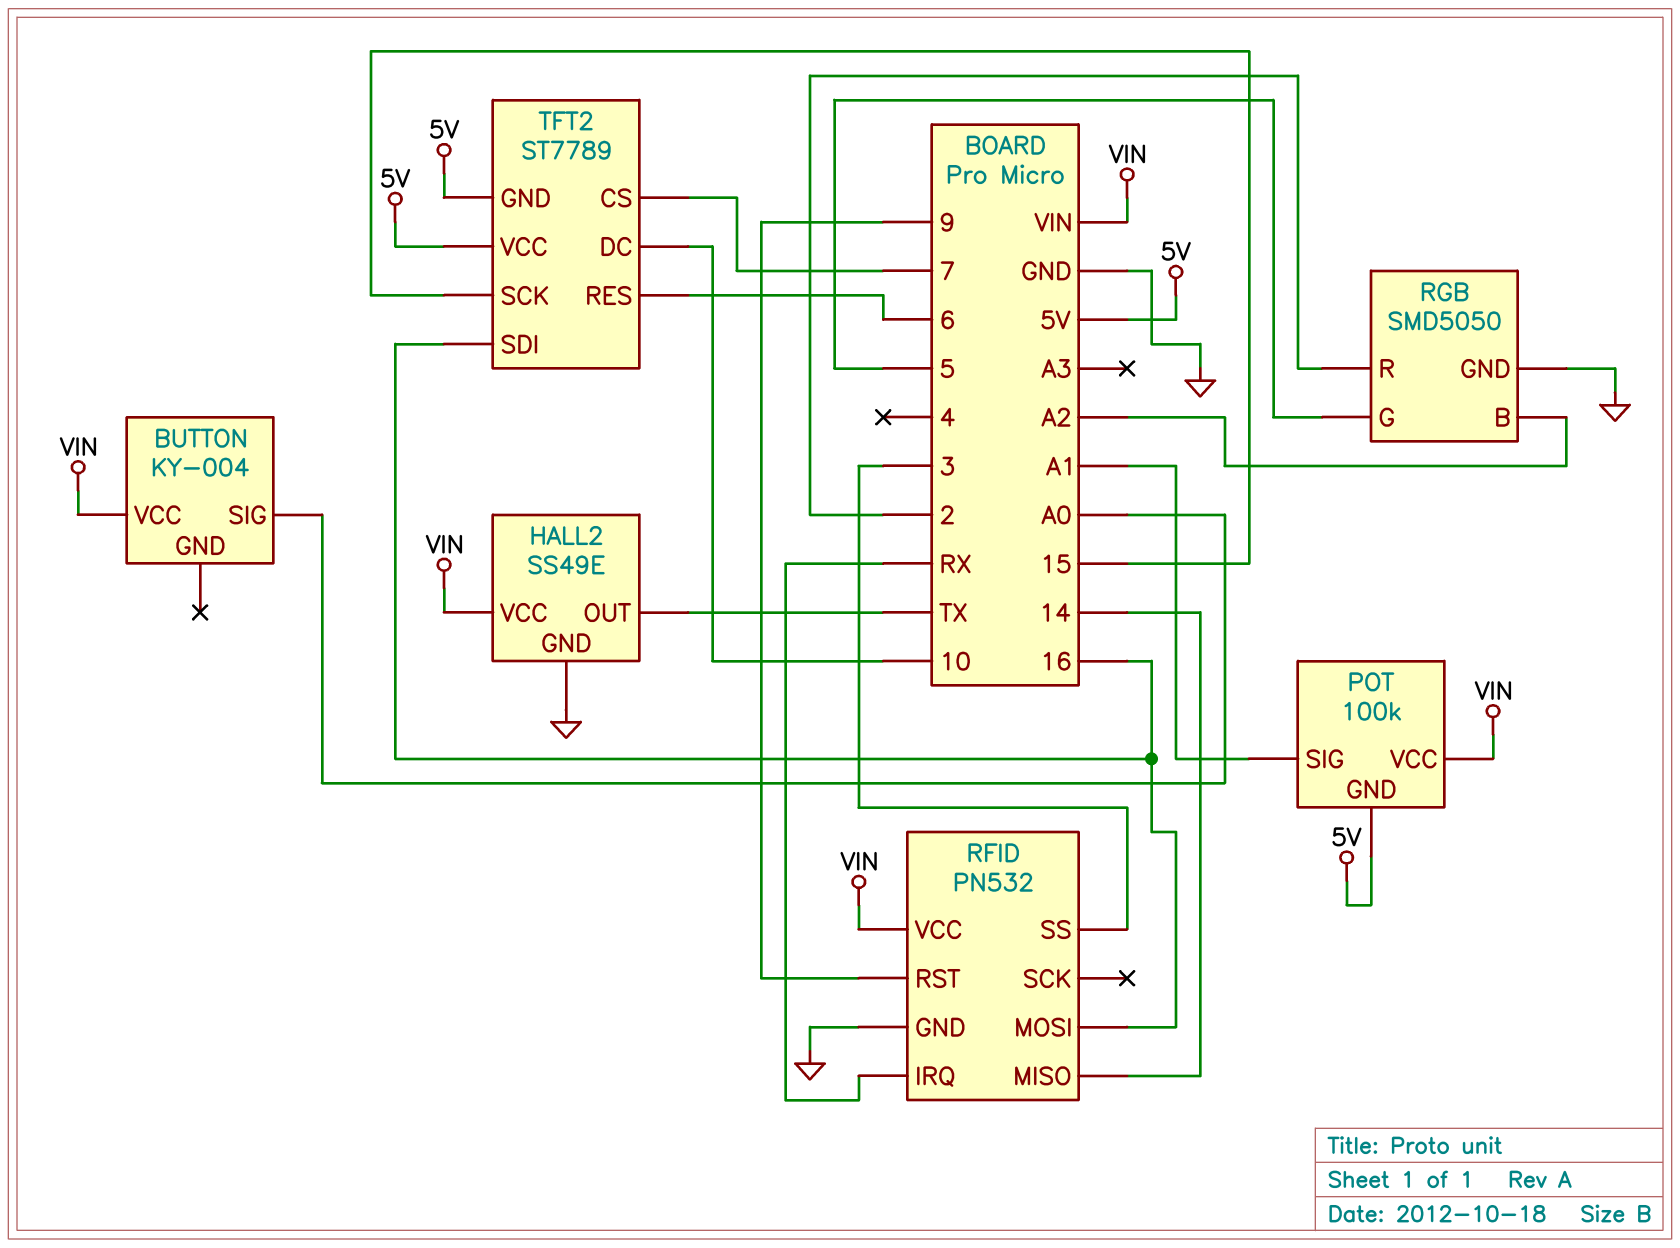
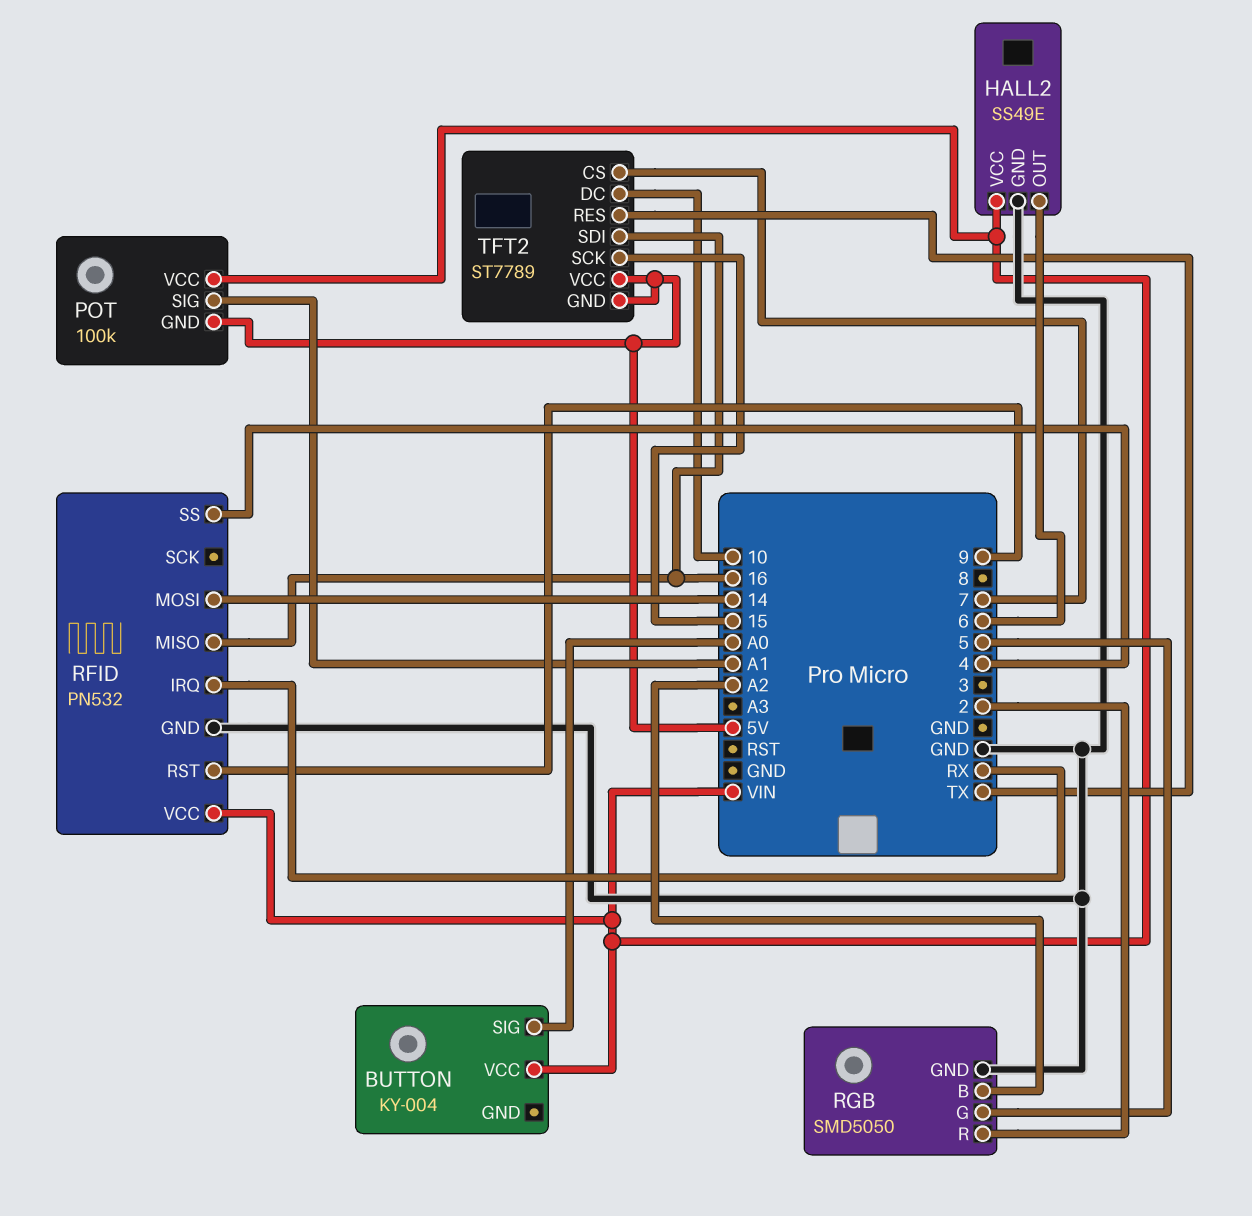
HALL2 pin OUT: TX -> 6
RFID pin MISO: 14 -> 16
RFID pin MOSI: 16 -> 14
RFID pin SS: 3 -> 4
TFT2 pin RES: 6 -> TX

